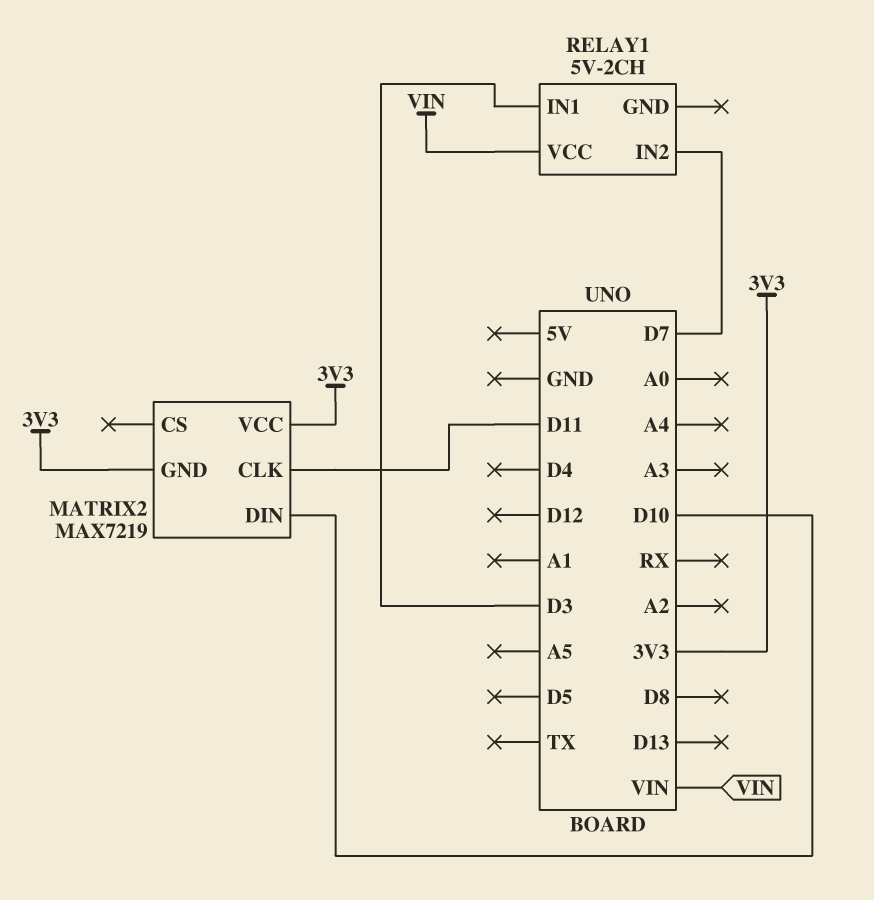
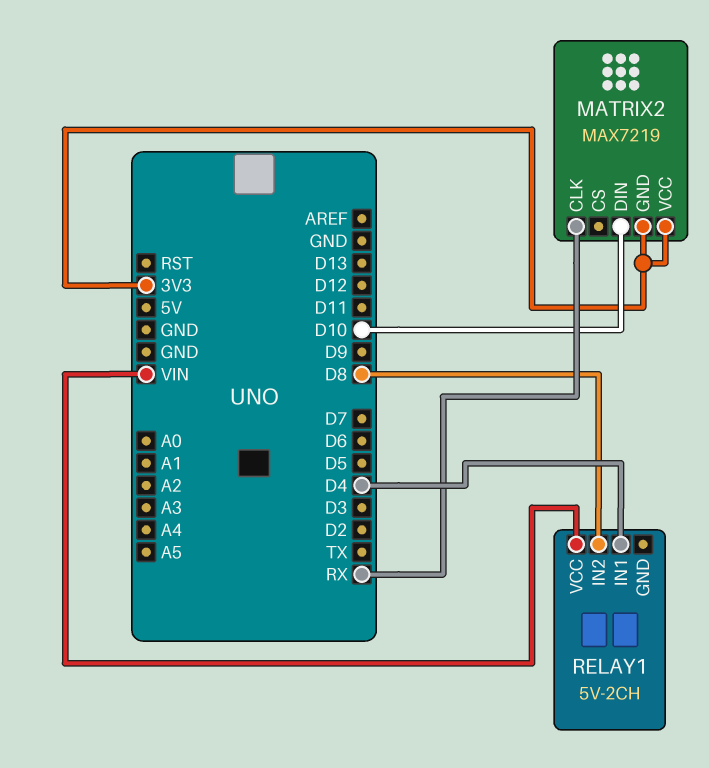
MATRIX2 pin CLK: D11 -> RX
RELAY1 pin IN1: D3 -> D4
RELAY1 pin IN2: D7 -> D8

